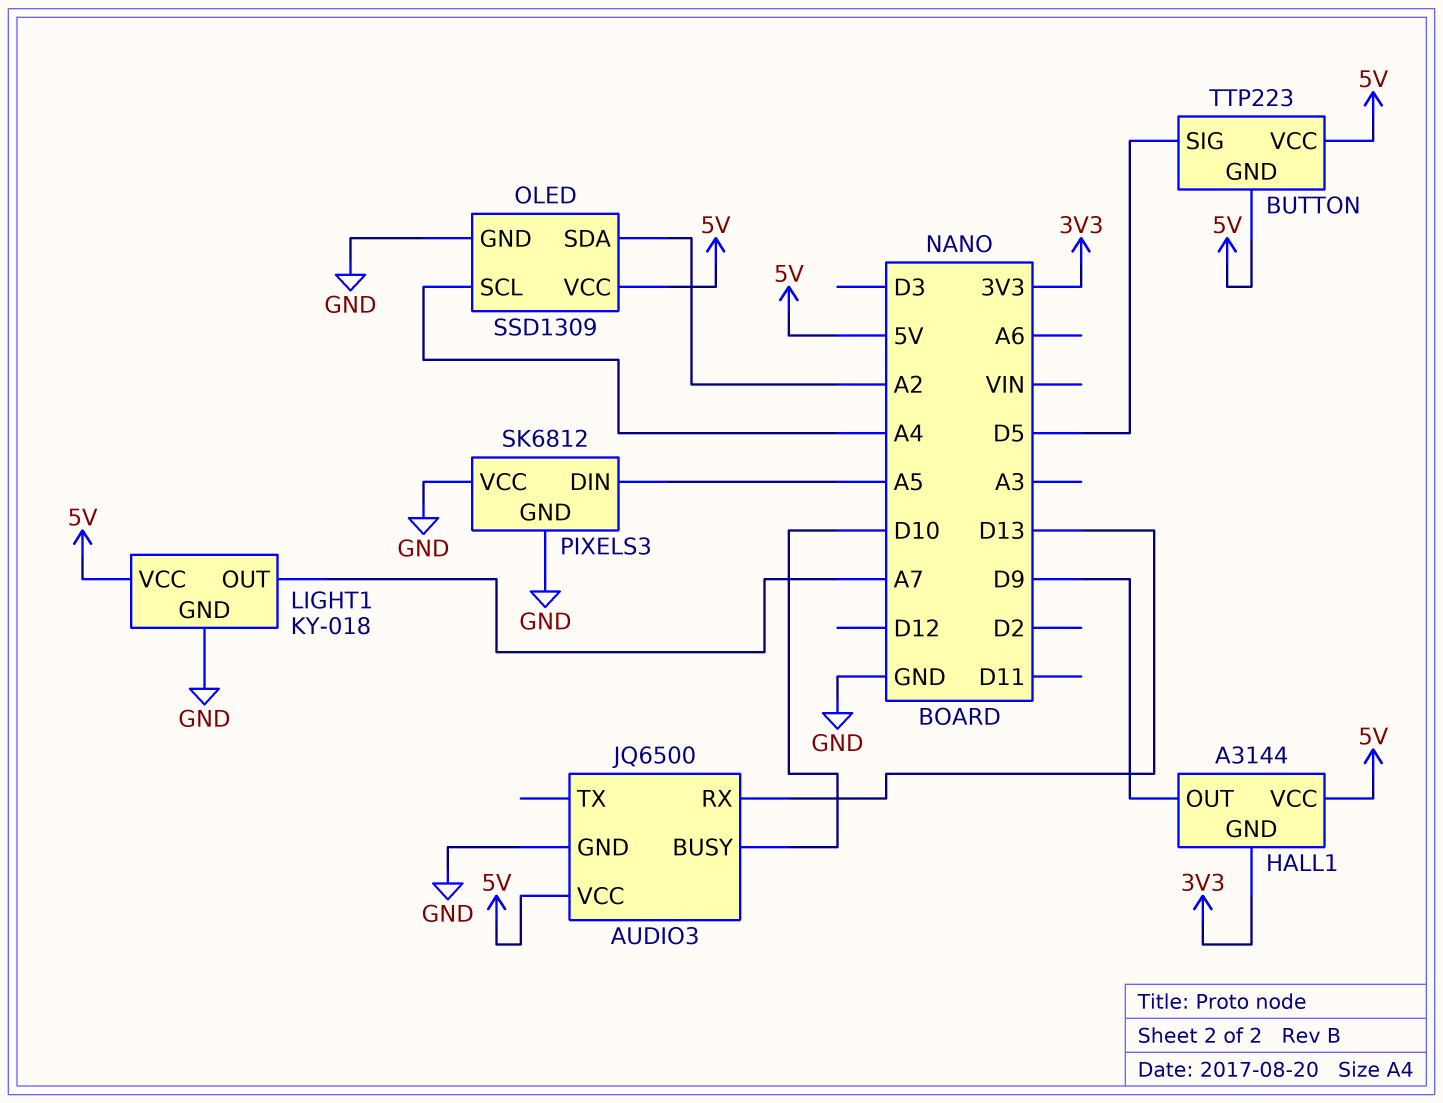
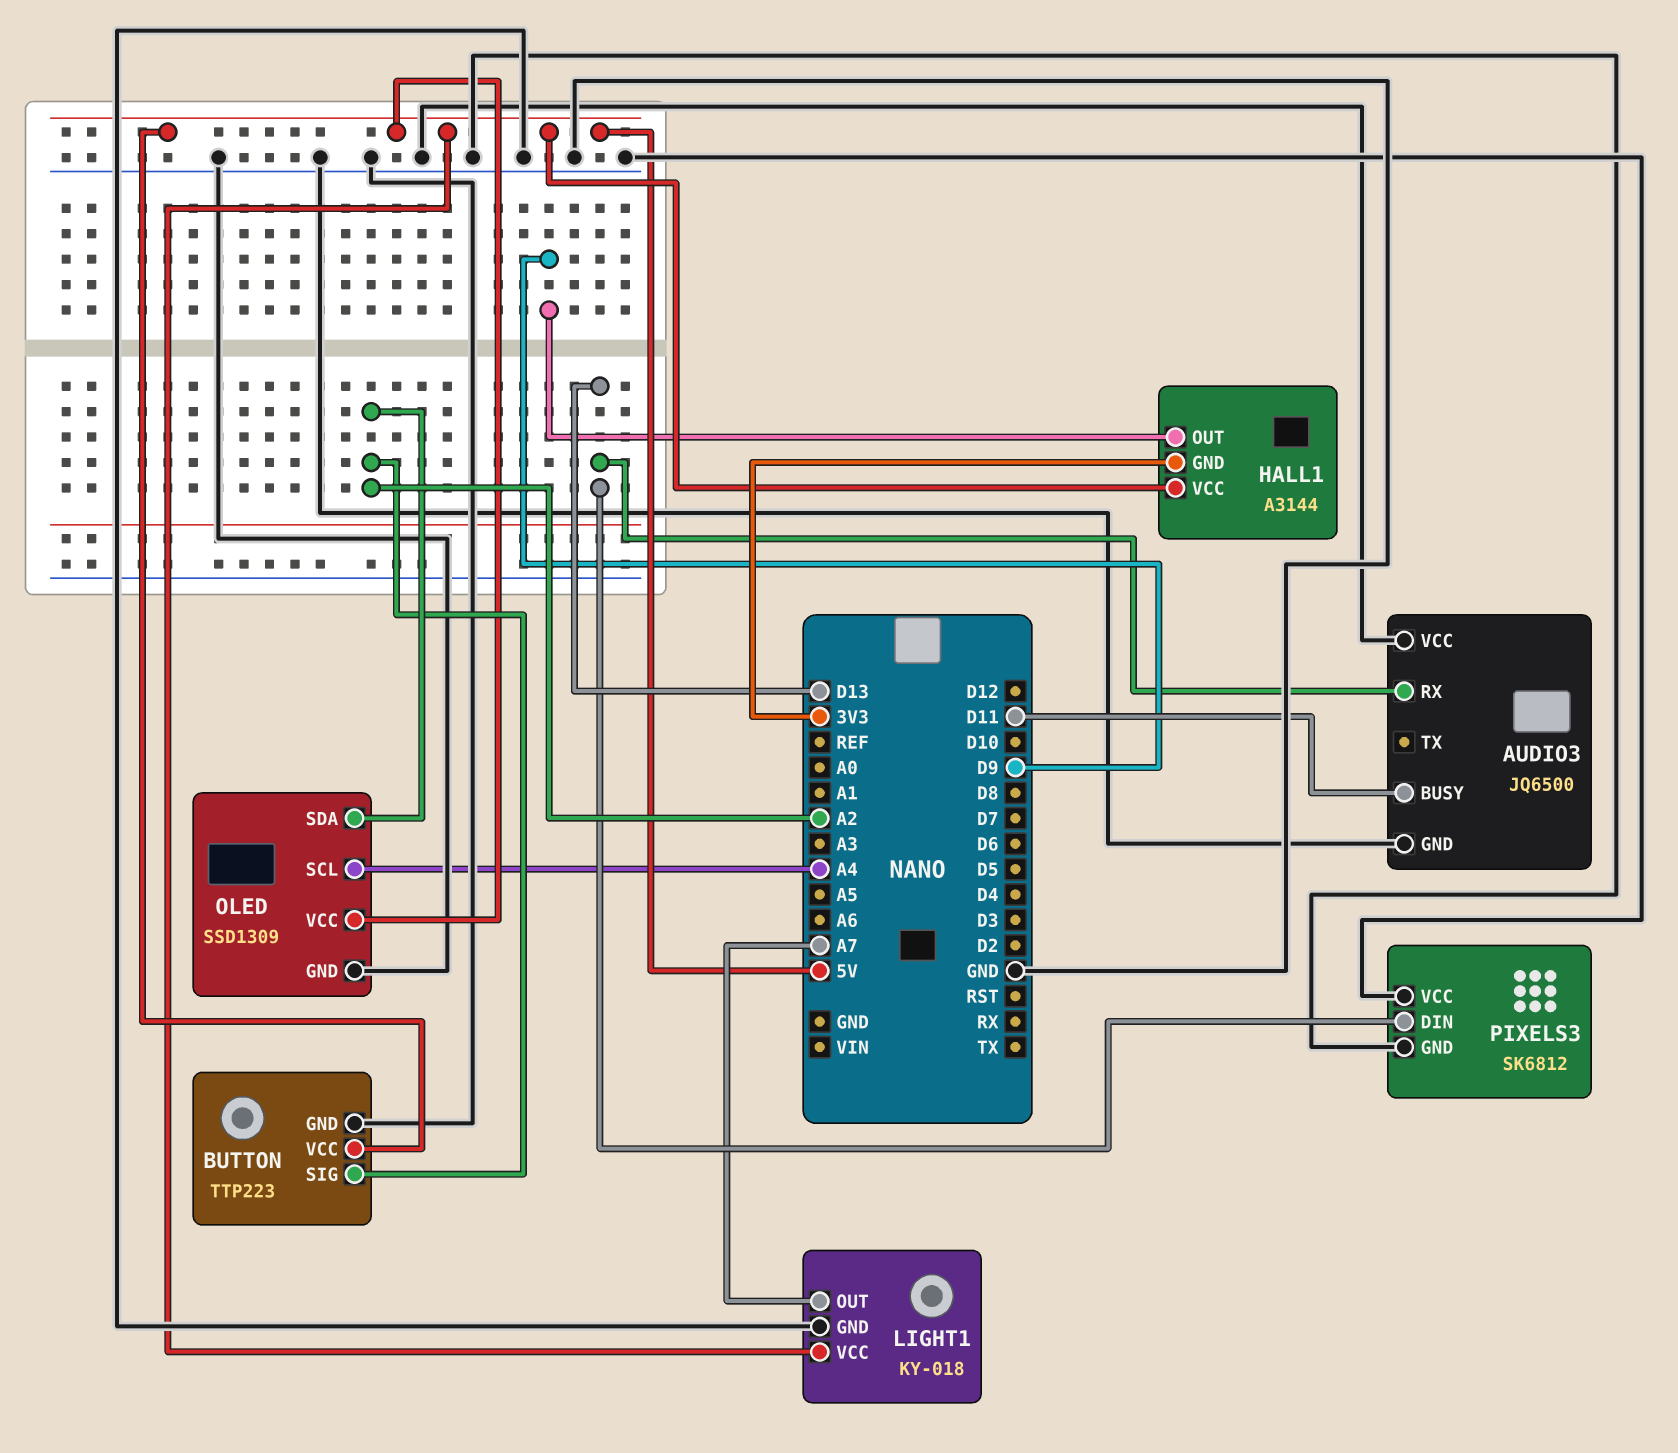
AUDIO3 pin BUSY: D10 -> D11
AUDIO3 pin VCC: 5V -> GND
BUTTON pin GND: 5V -> GND
BUTTON pin SIG: D5 -> A2
PIXELS3 pin DIN: A5 -> D13

